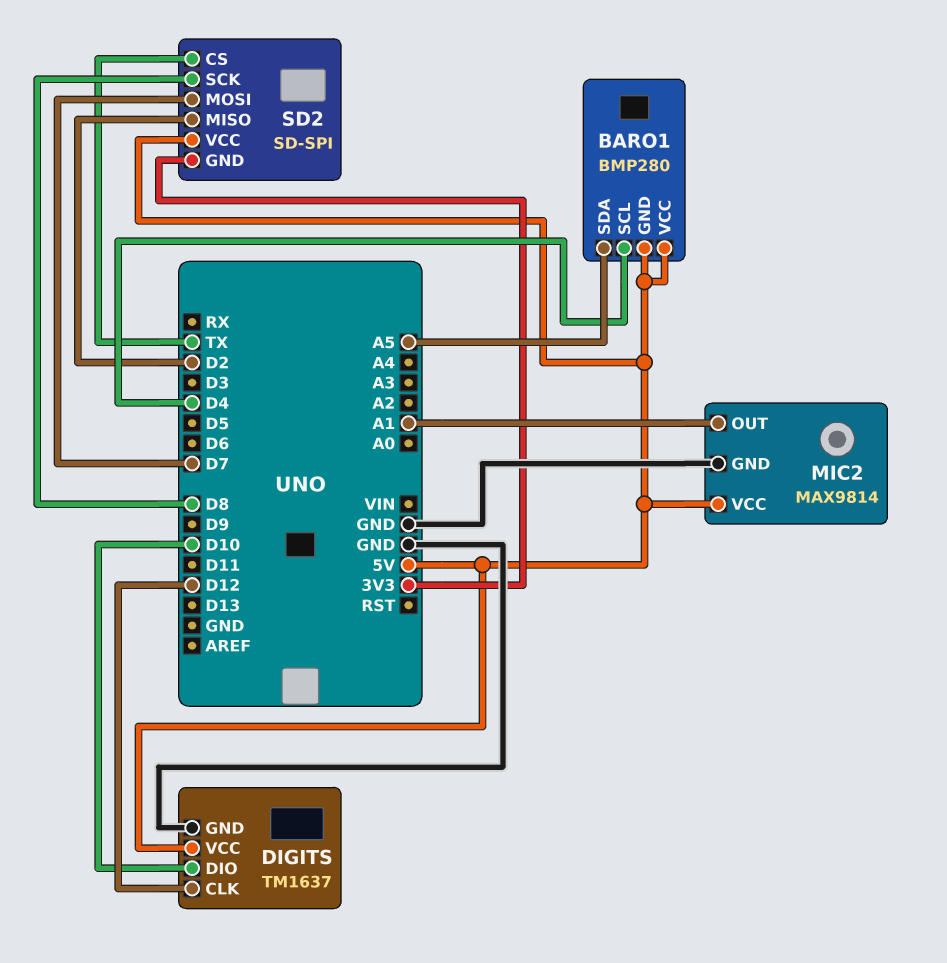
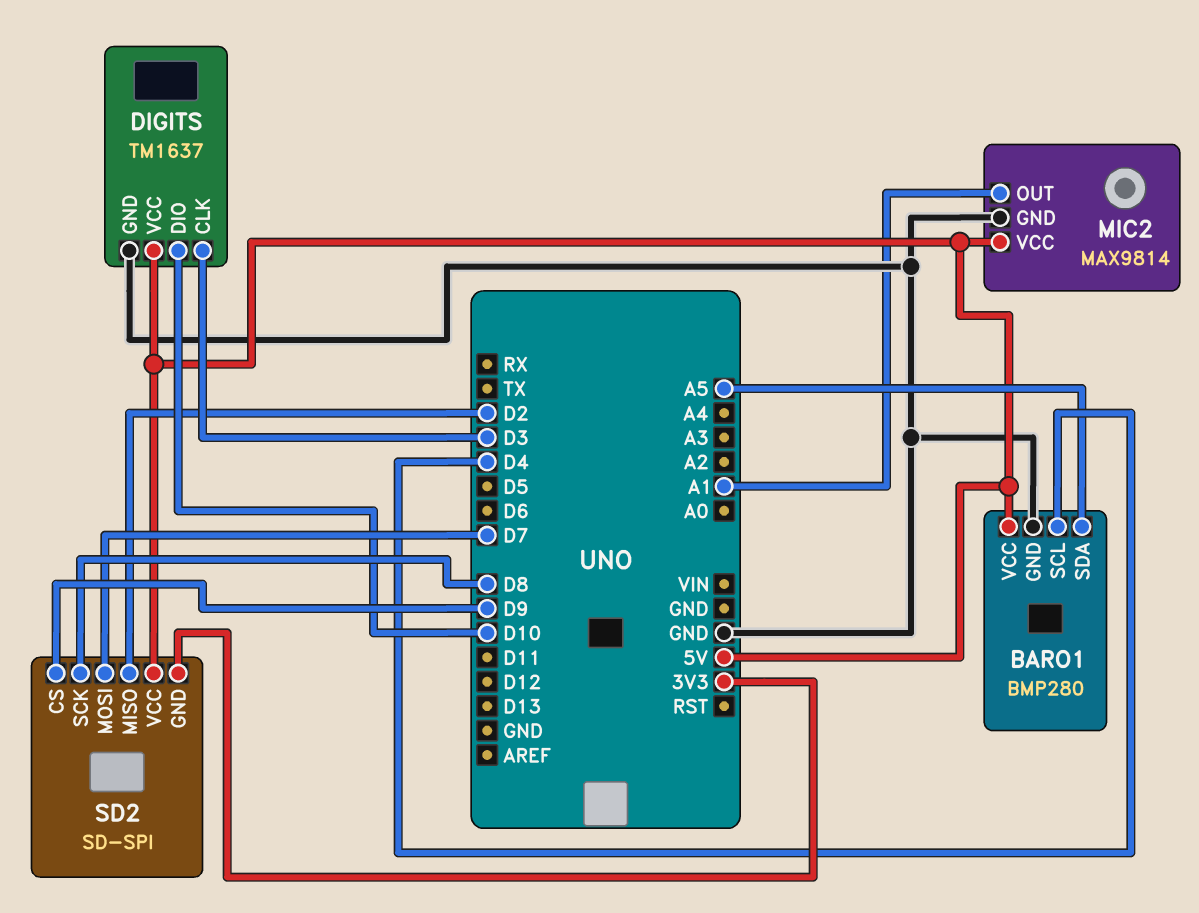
BARO1 pin GND: 5V -> GND
DIGITS pin CLK: D12 -> D3
SD2 pin CS: TX -> D9

